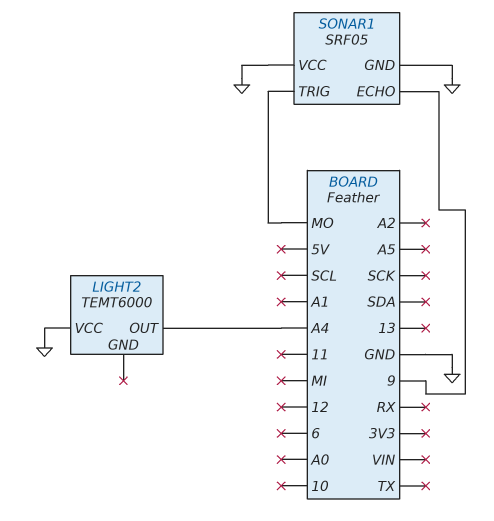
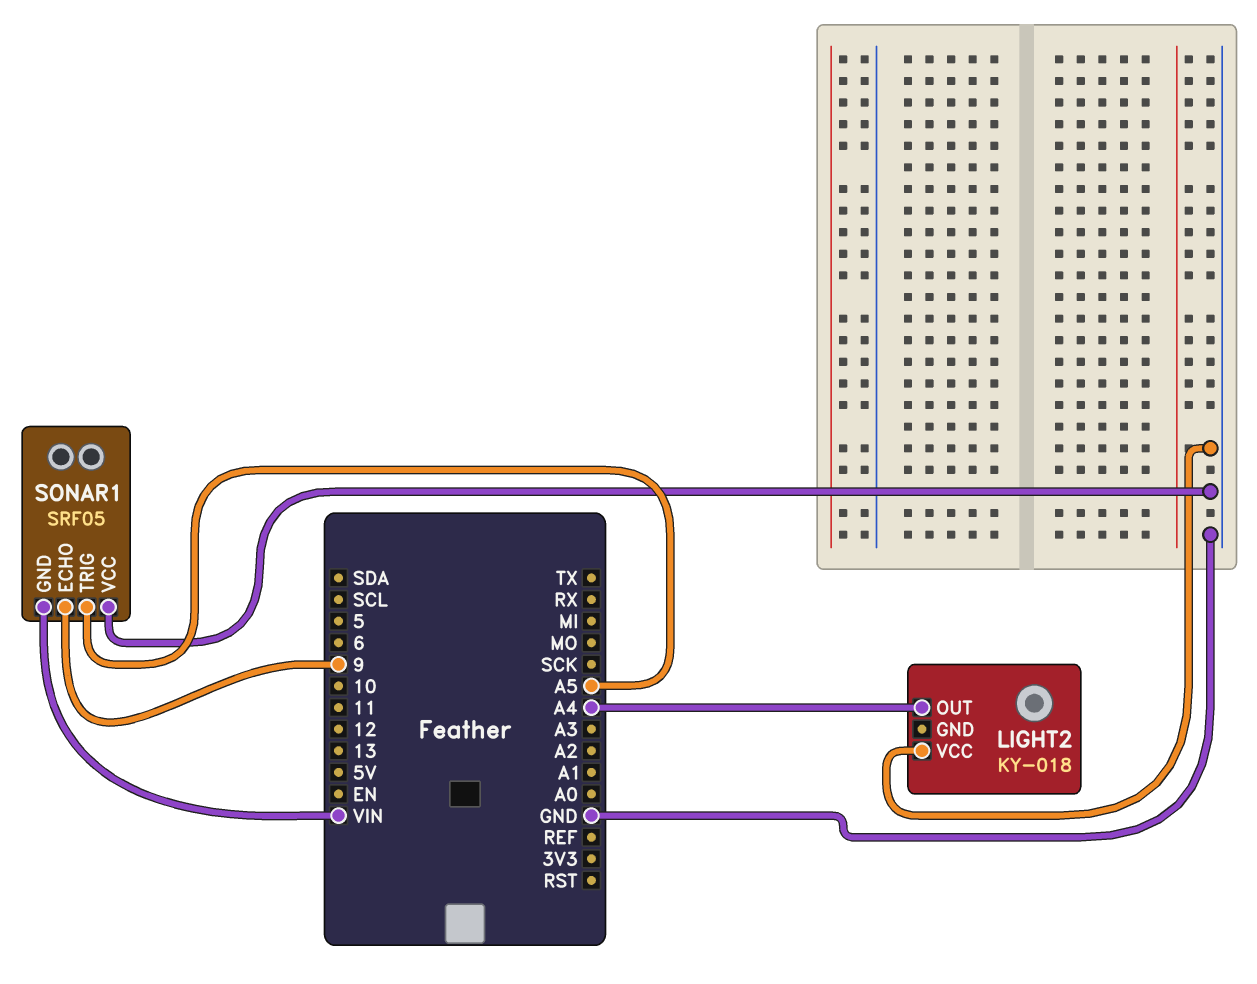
LIGHT2: TEMT6000 -> KY-018
SONAR1 pin GND: GND -> VIN
SONAR1 pin TRIG: MO -> A5

